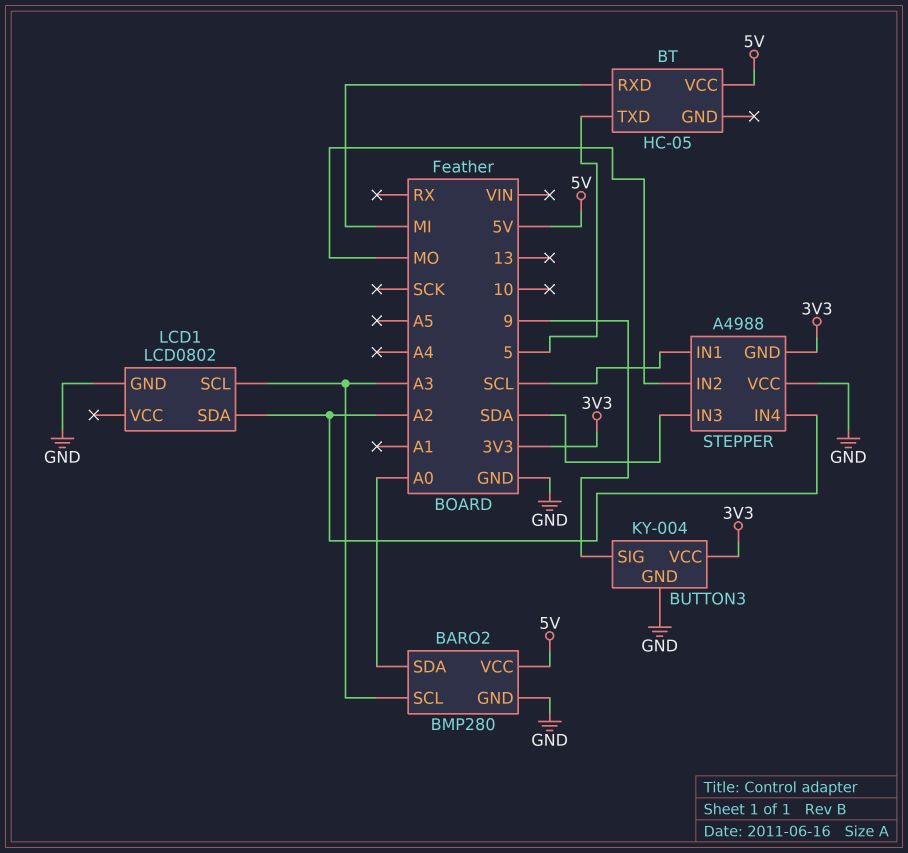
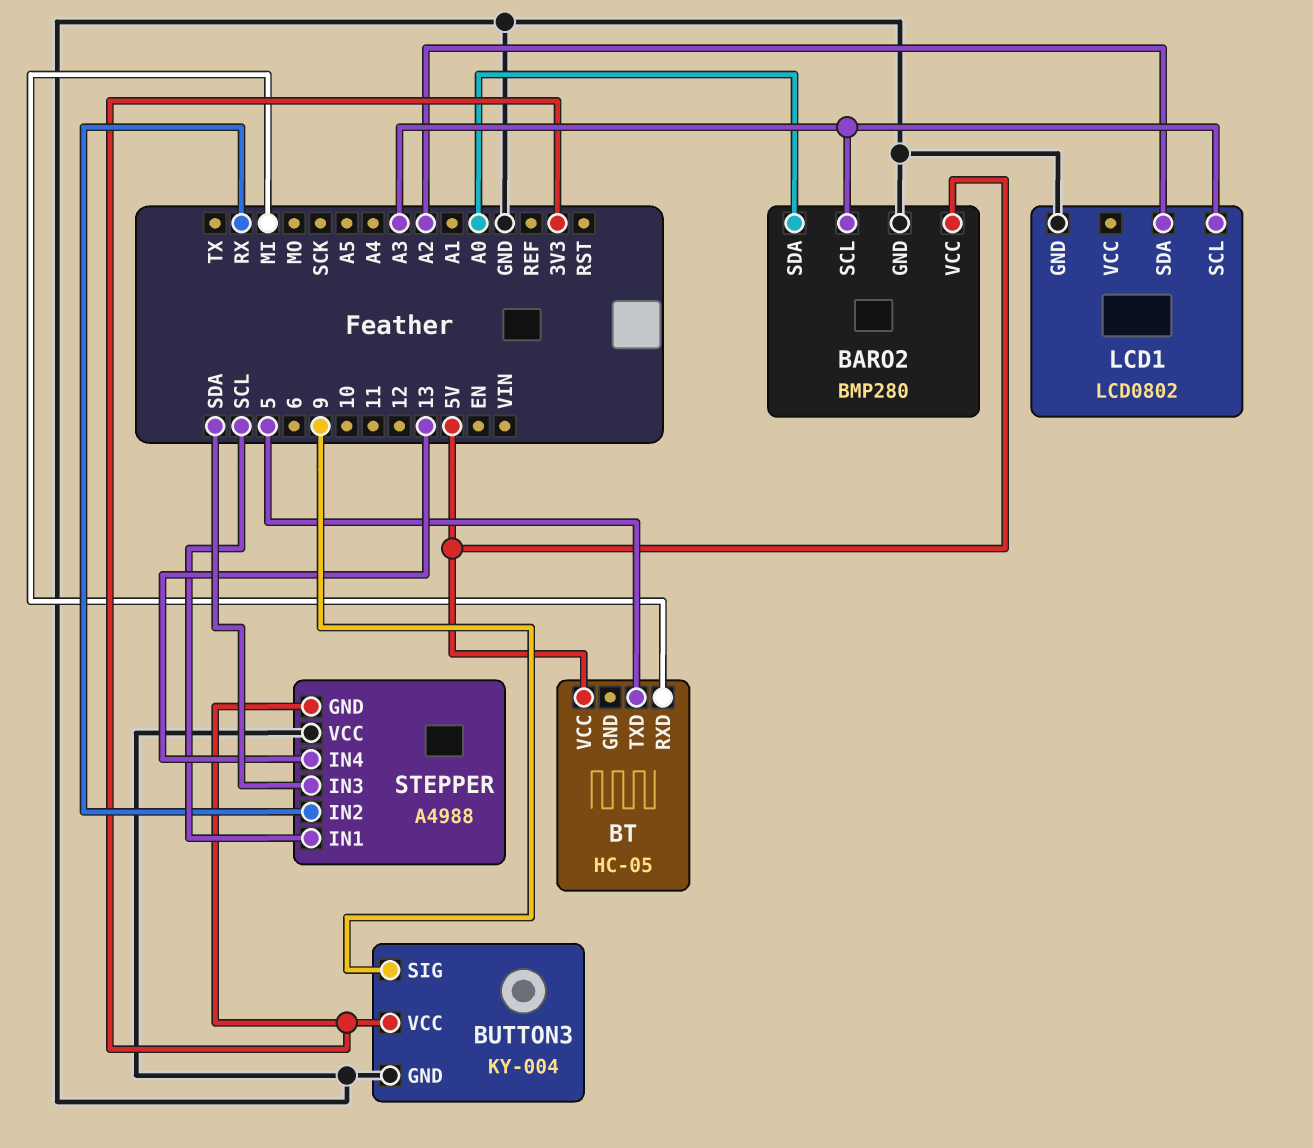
STEPPER pin IN2: MO -> RX
STEPPER pin IN4: A2 -> 13

